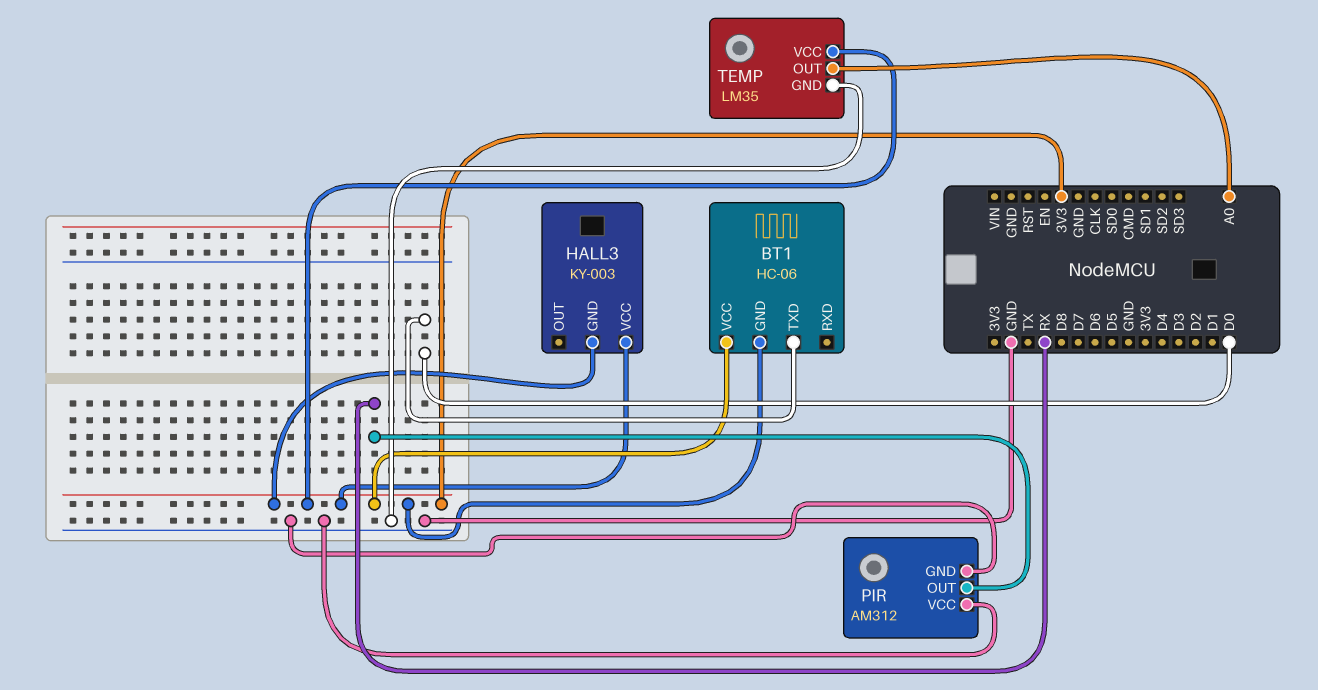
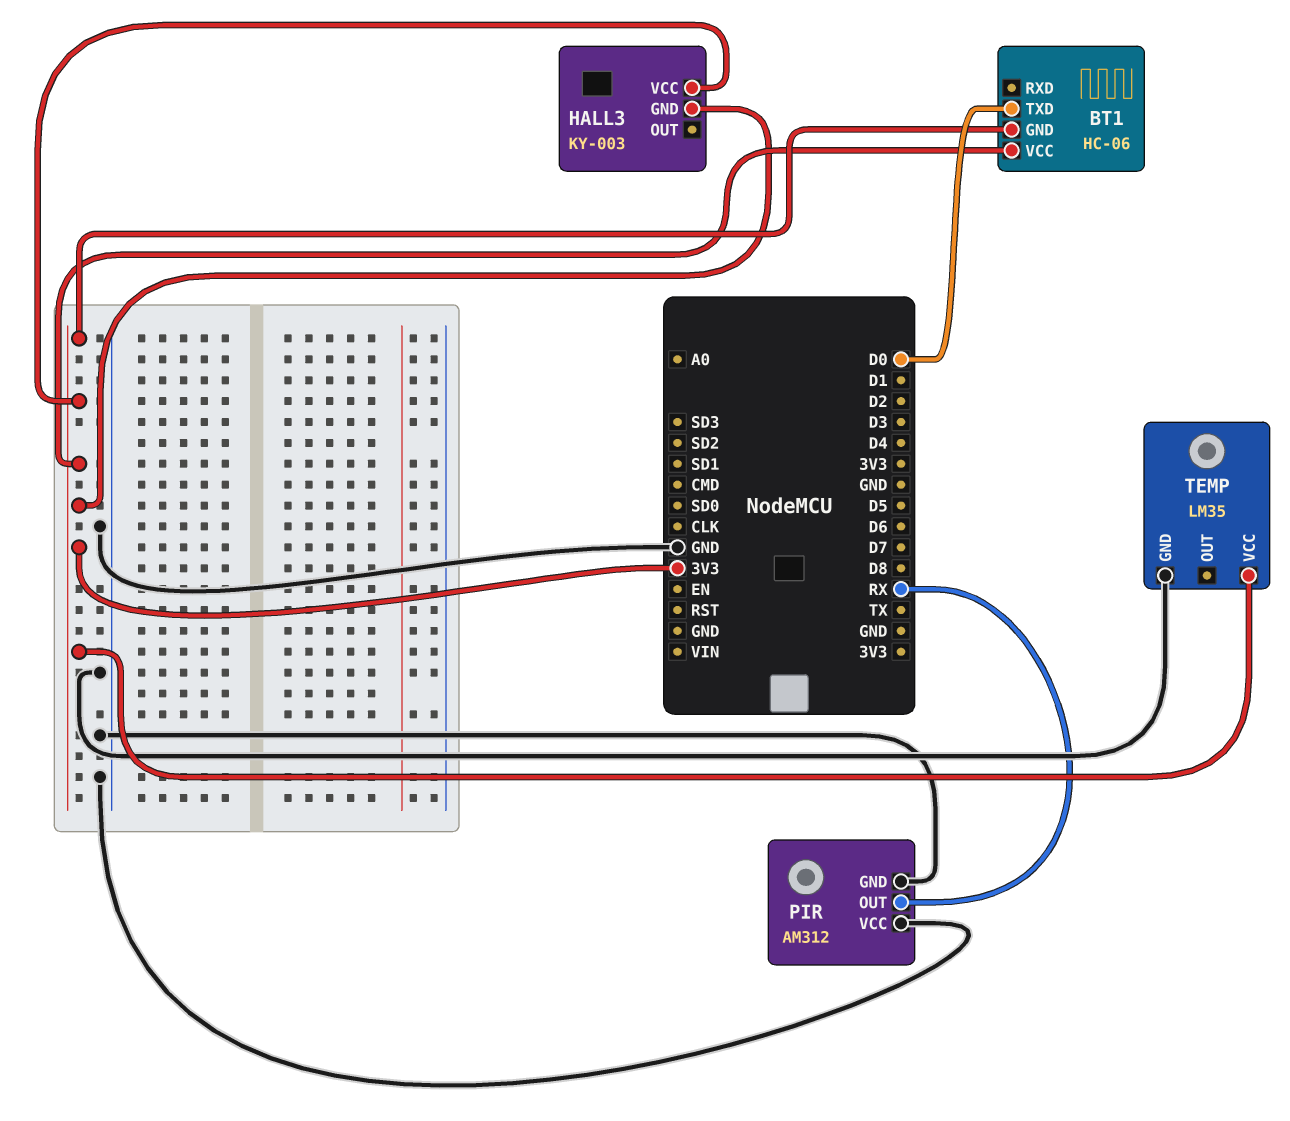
TEMP pin OUT: A0 -> none

